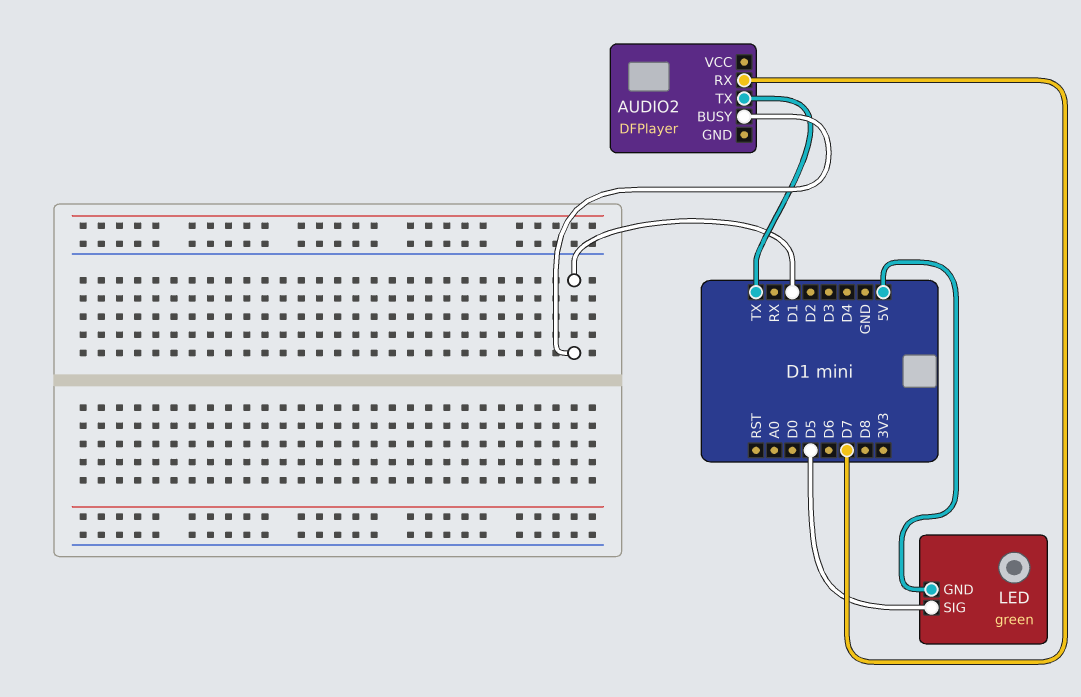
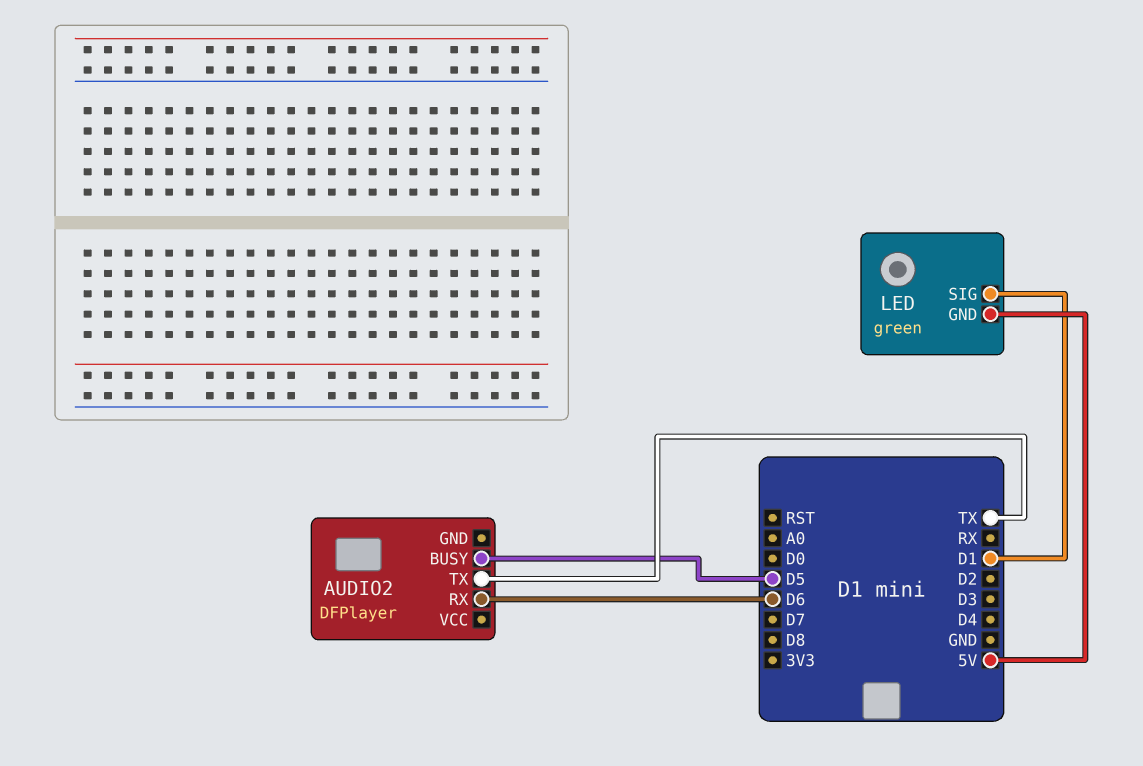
AUDIO2 pin BUSY: D1 -> D5
AUDIO2 pin RX: D7 -> D6
LED pin SIG: D5 -> D1

